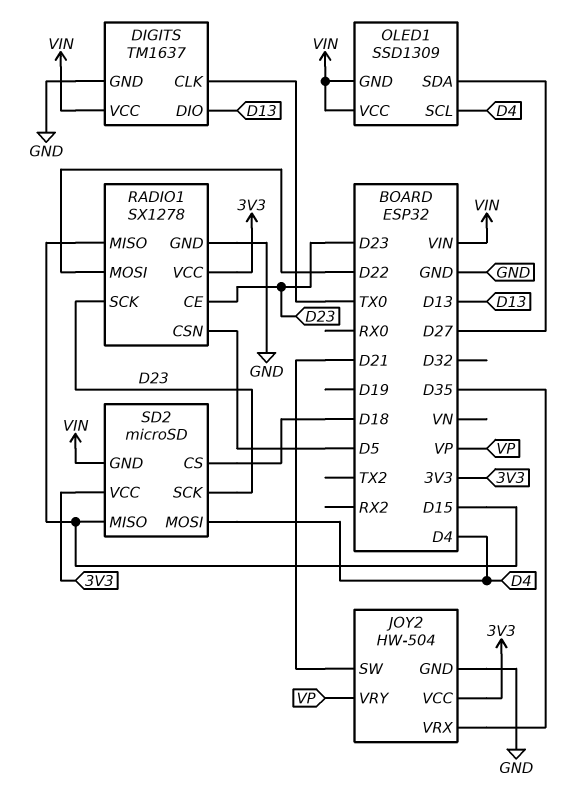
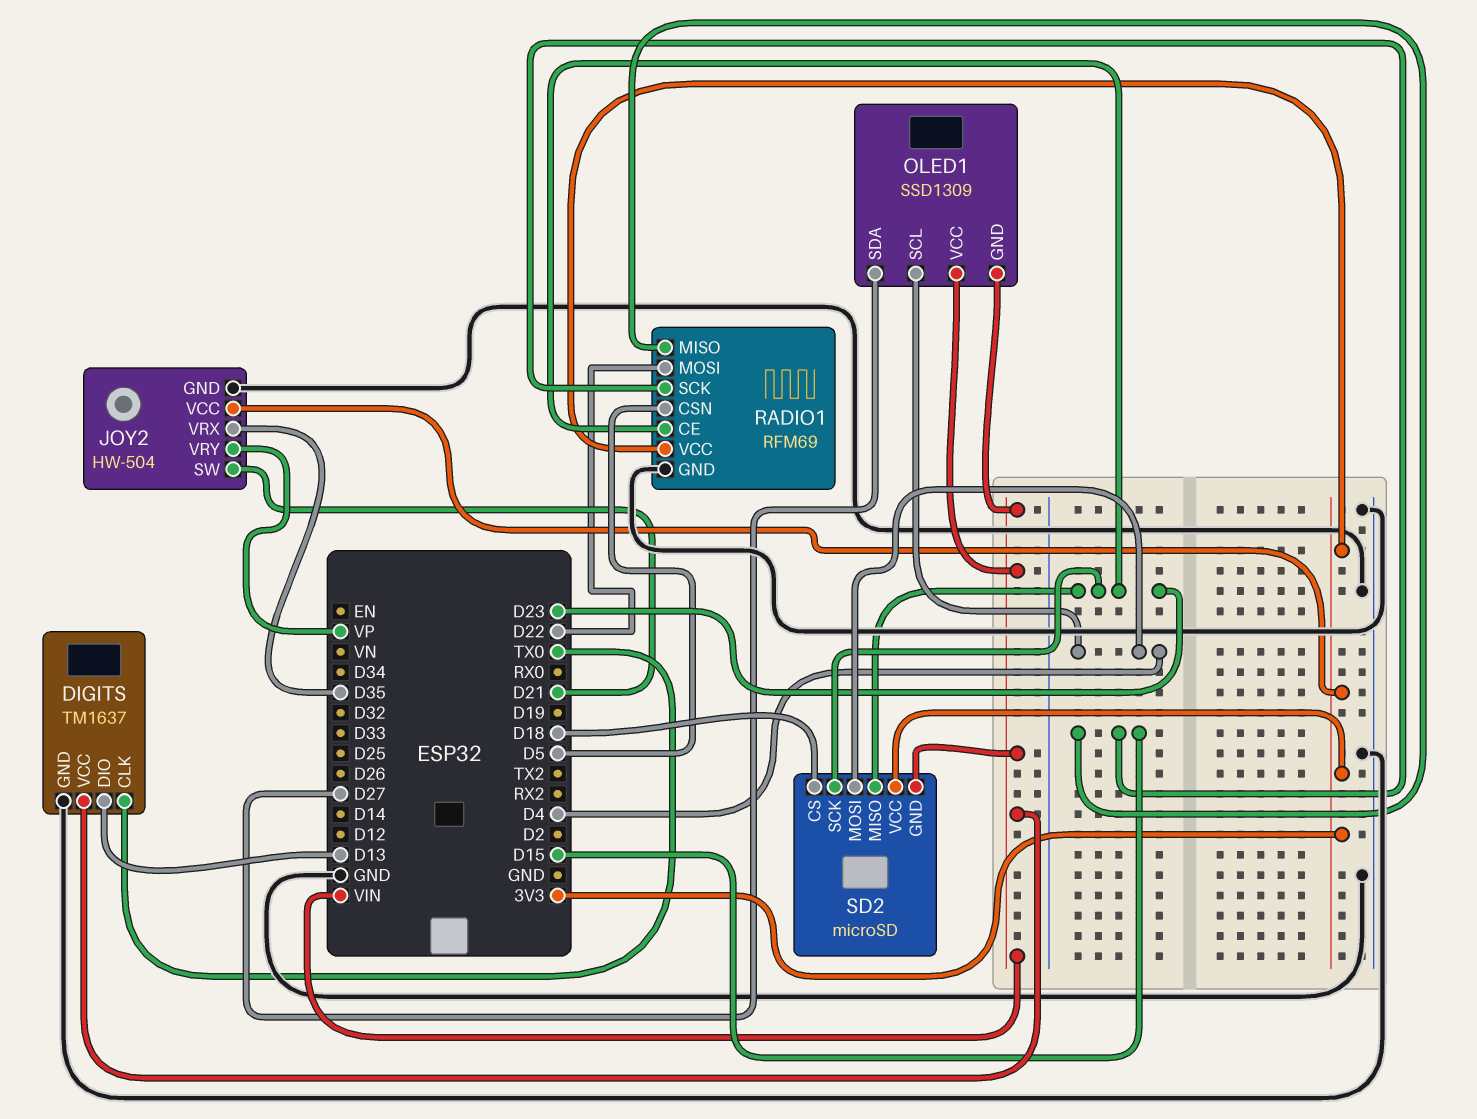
RADIO1: SX1278 -> RFM69
RADIO1 pin SCK: D23 -> D15
SD2 pin MISO: D15 -> D23

